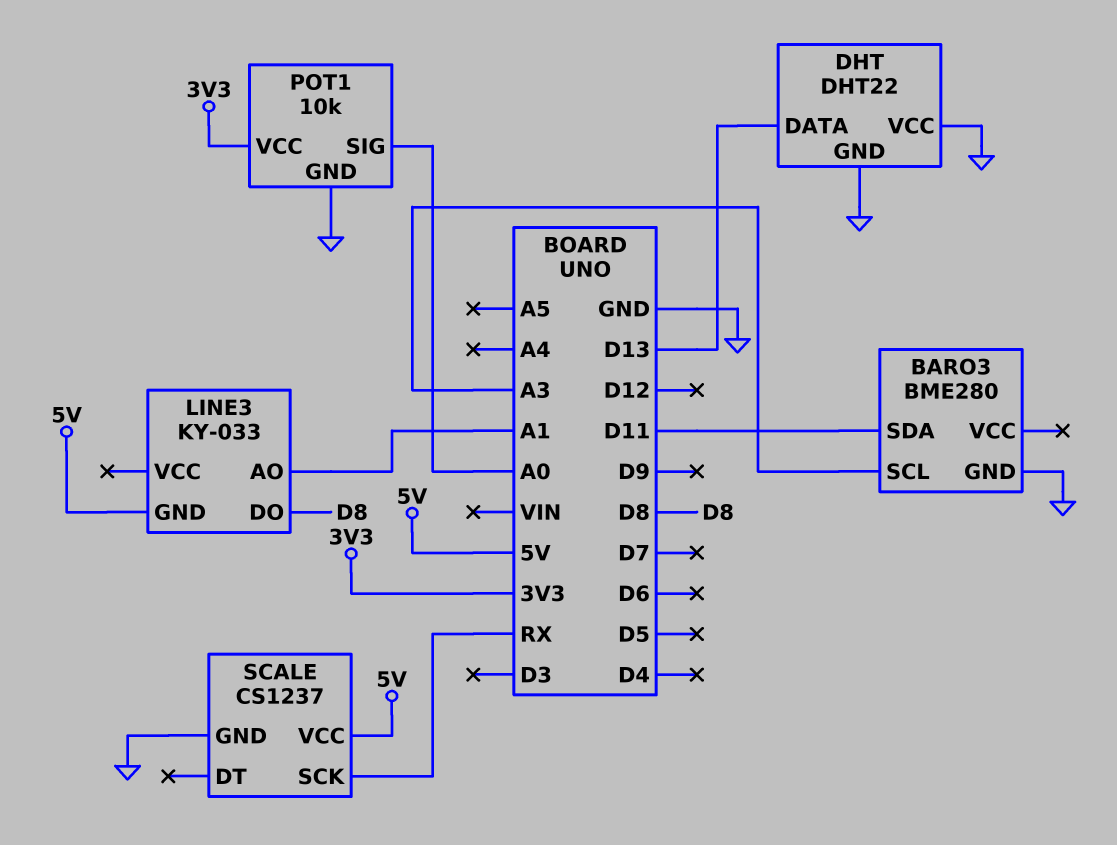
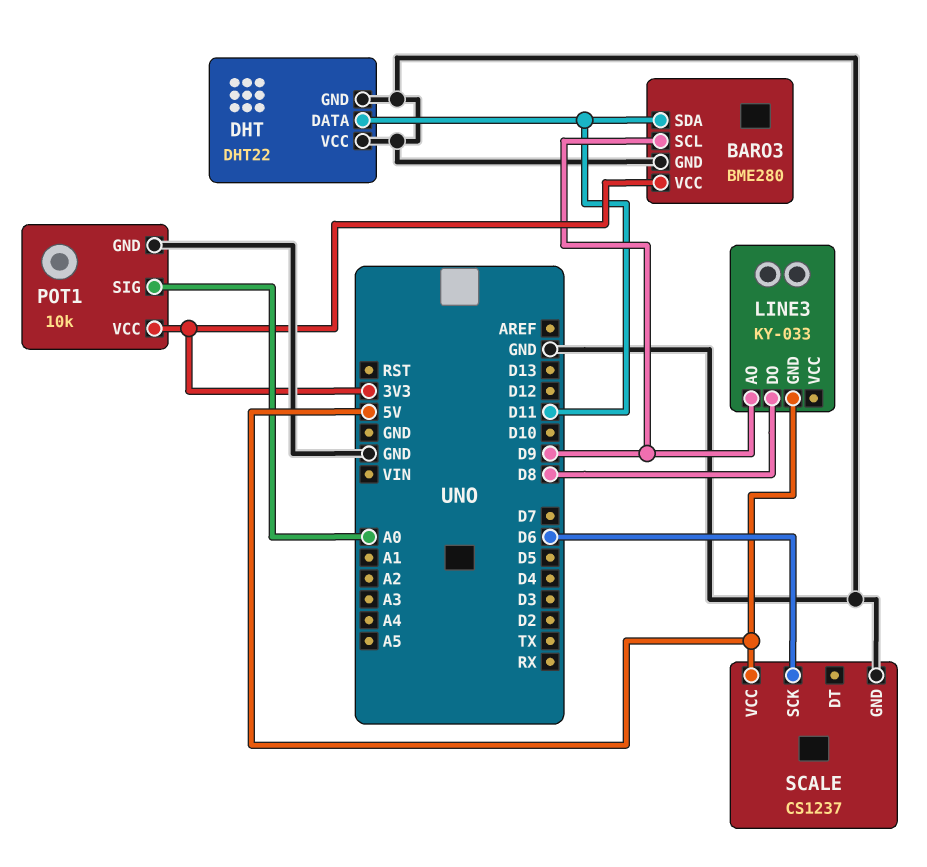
BARO3 pin SCL: A3 -> D9
BARO3 pin VCC: none -> 3V3
DHT pin DATA: D13 -> D11
LINE3 pin AO: A1 -> D9
SCALE pin SCK: RX -> D6

